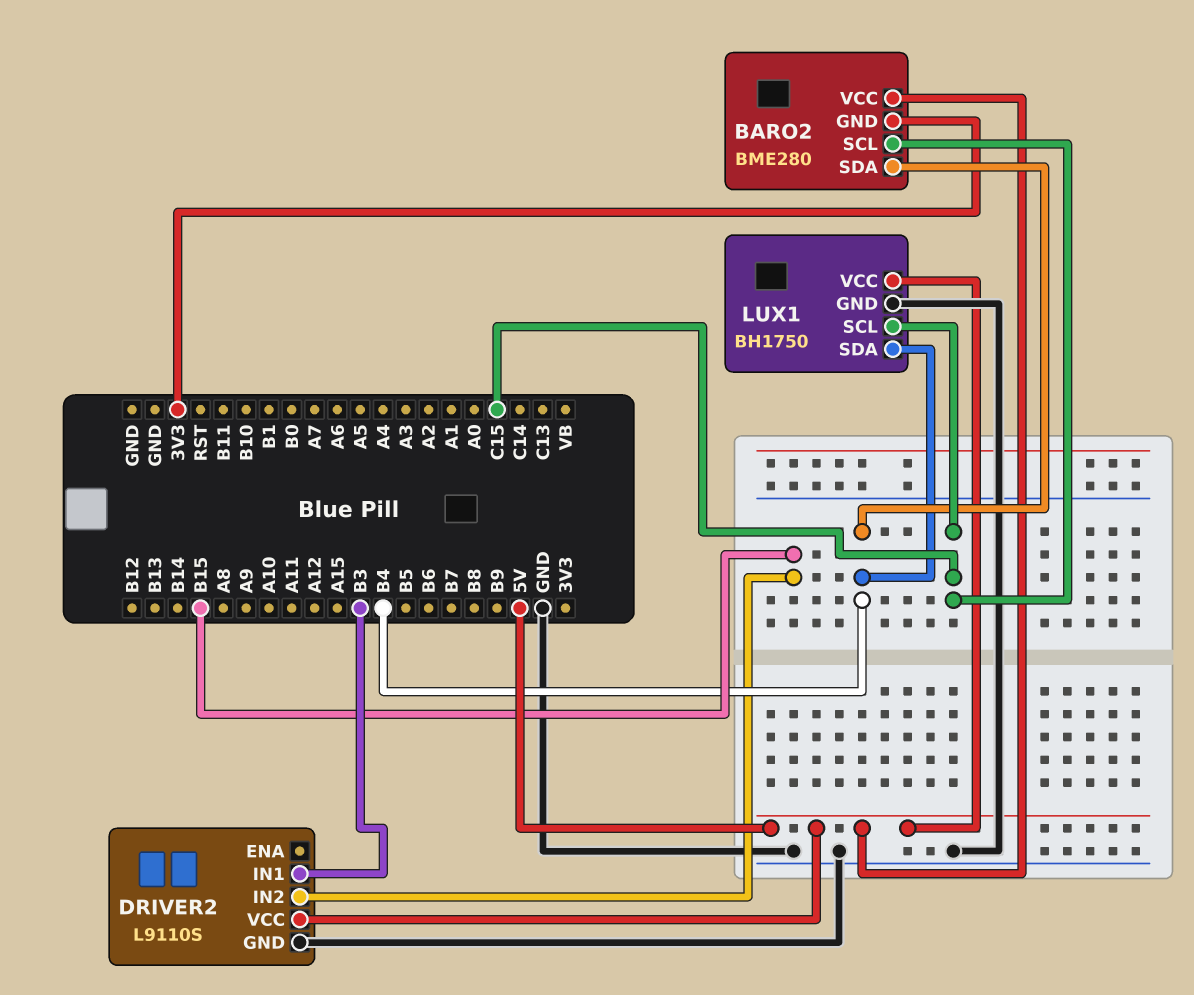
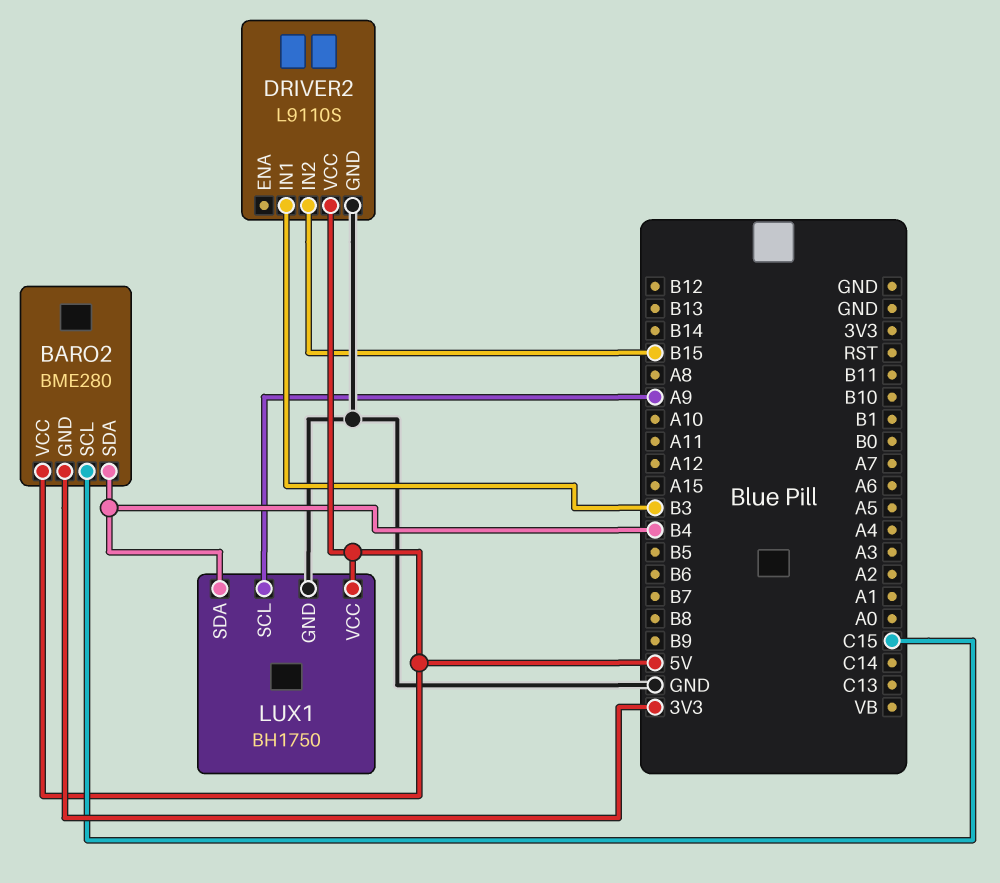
LUX1 pin SCL: C15 -> A9

